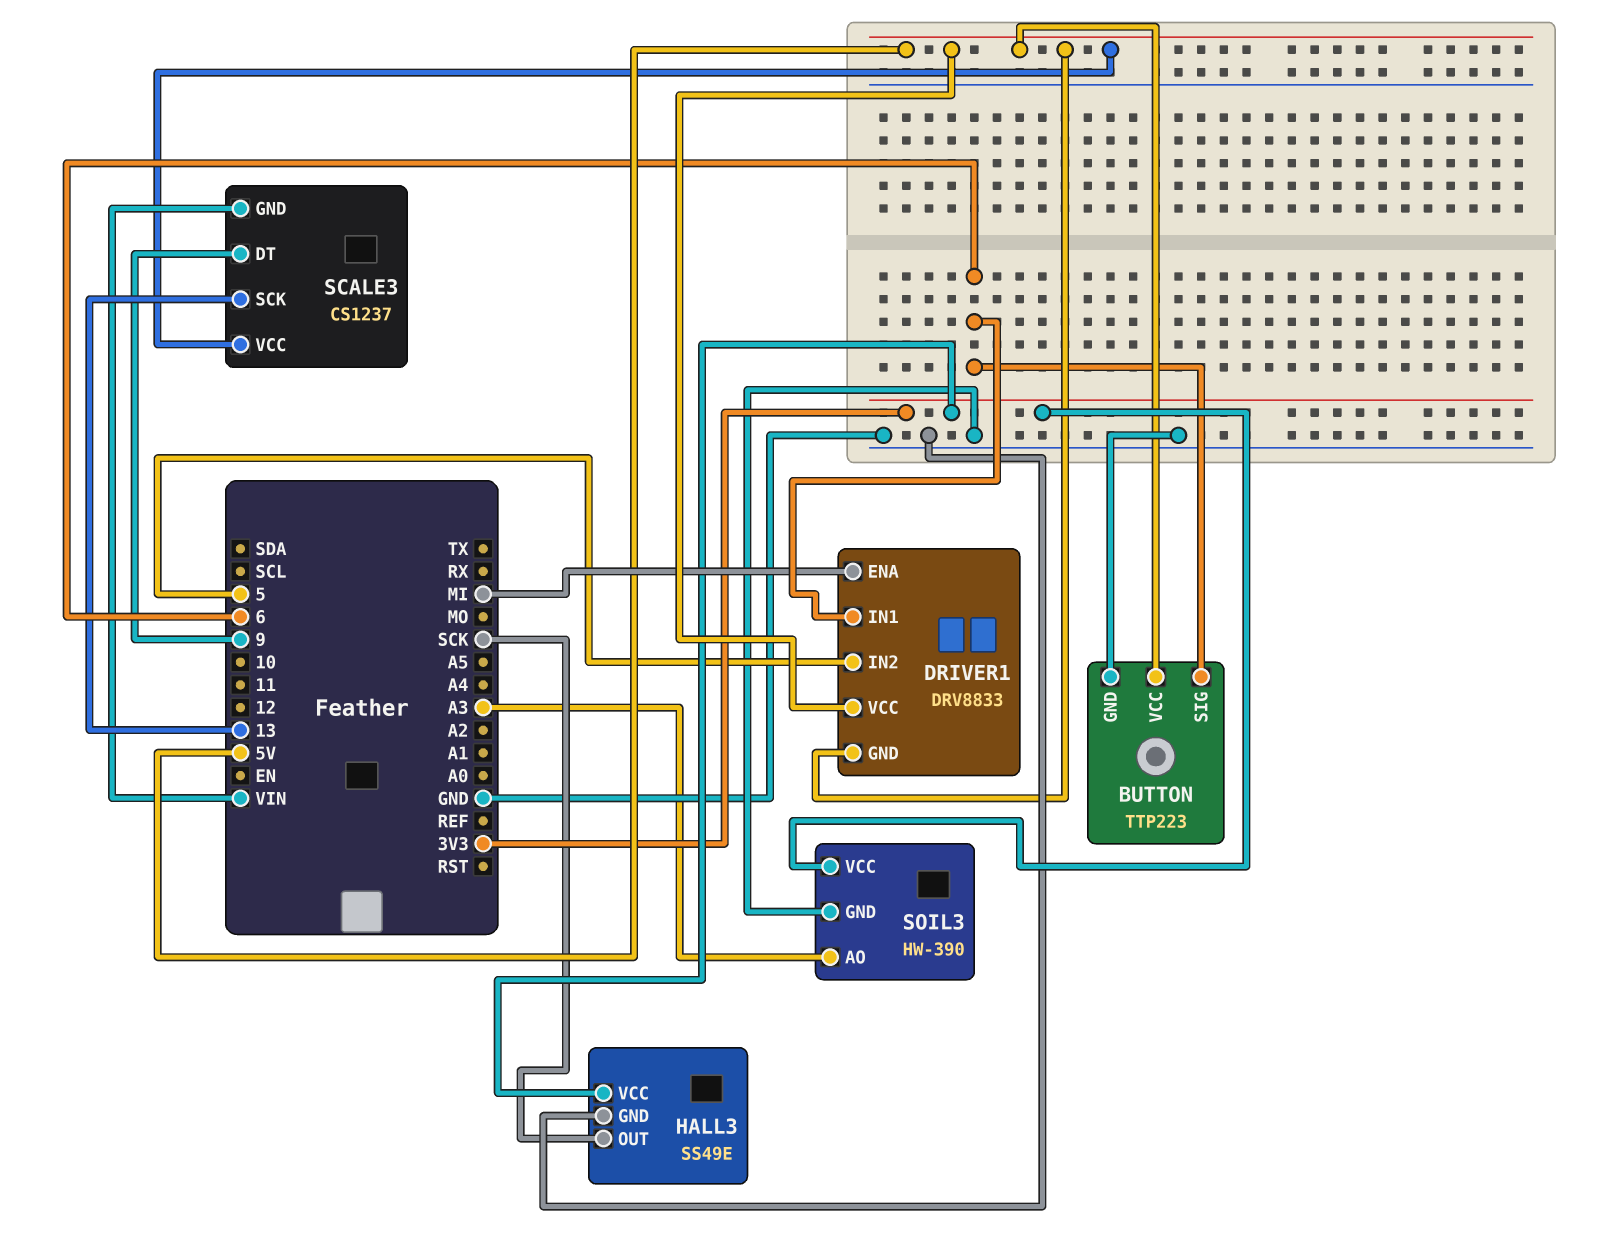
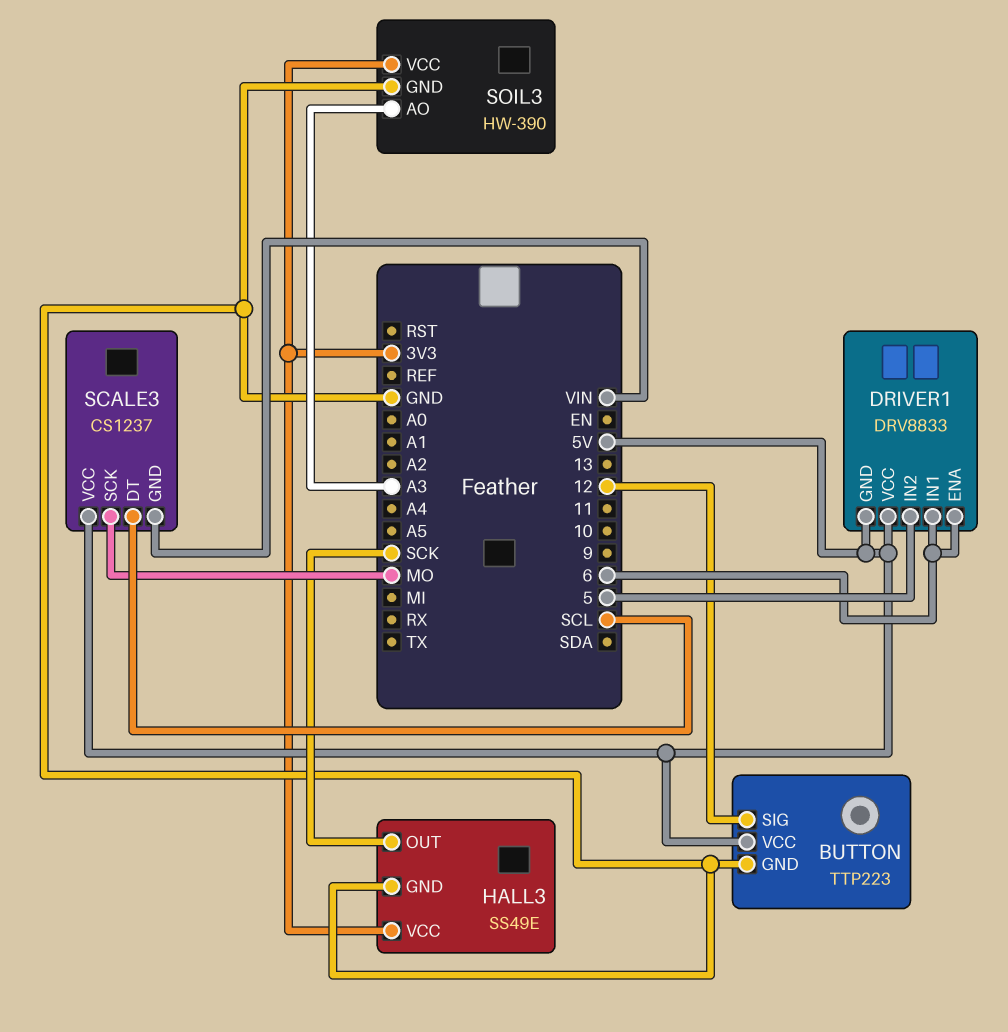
BUTTON pin SIG: 6 -> 12
DRIVER1 pin ENA: MI -> 6
SCALE3 pin DT: 9 -> SCL
SCALE3 pin SCK: 13 -> MO

